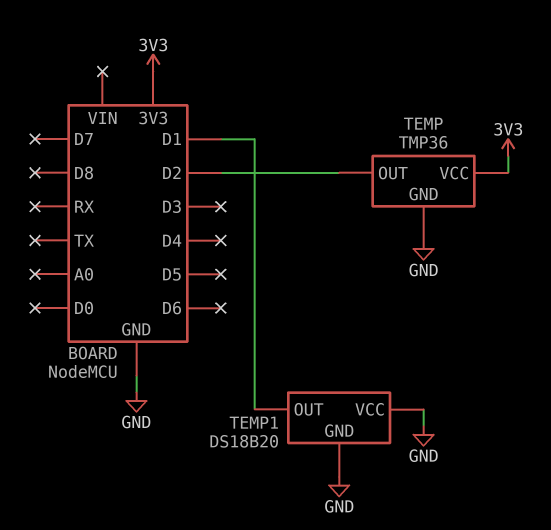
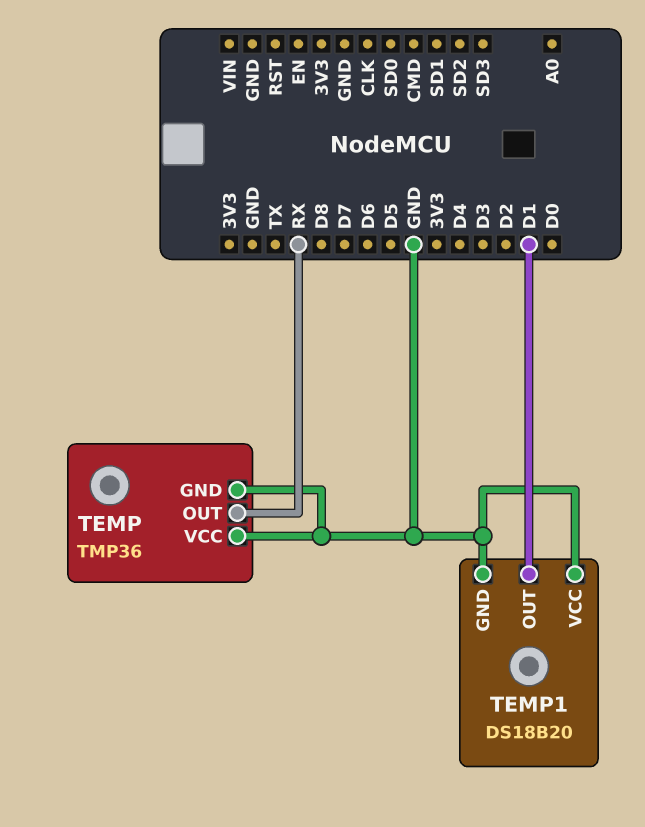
TEMP pin OUT: D2 -> RX
TEMP pin VCC: 3V3 -> GND

